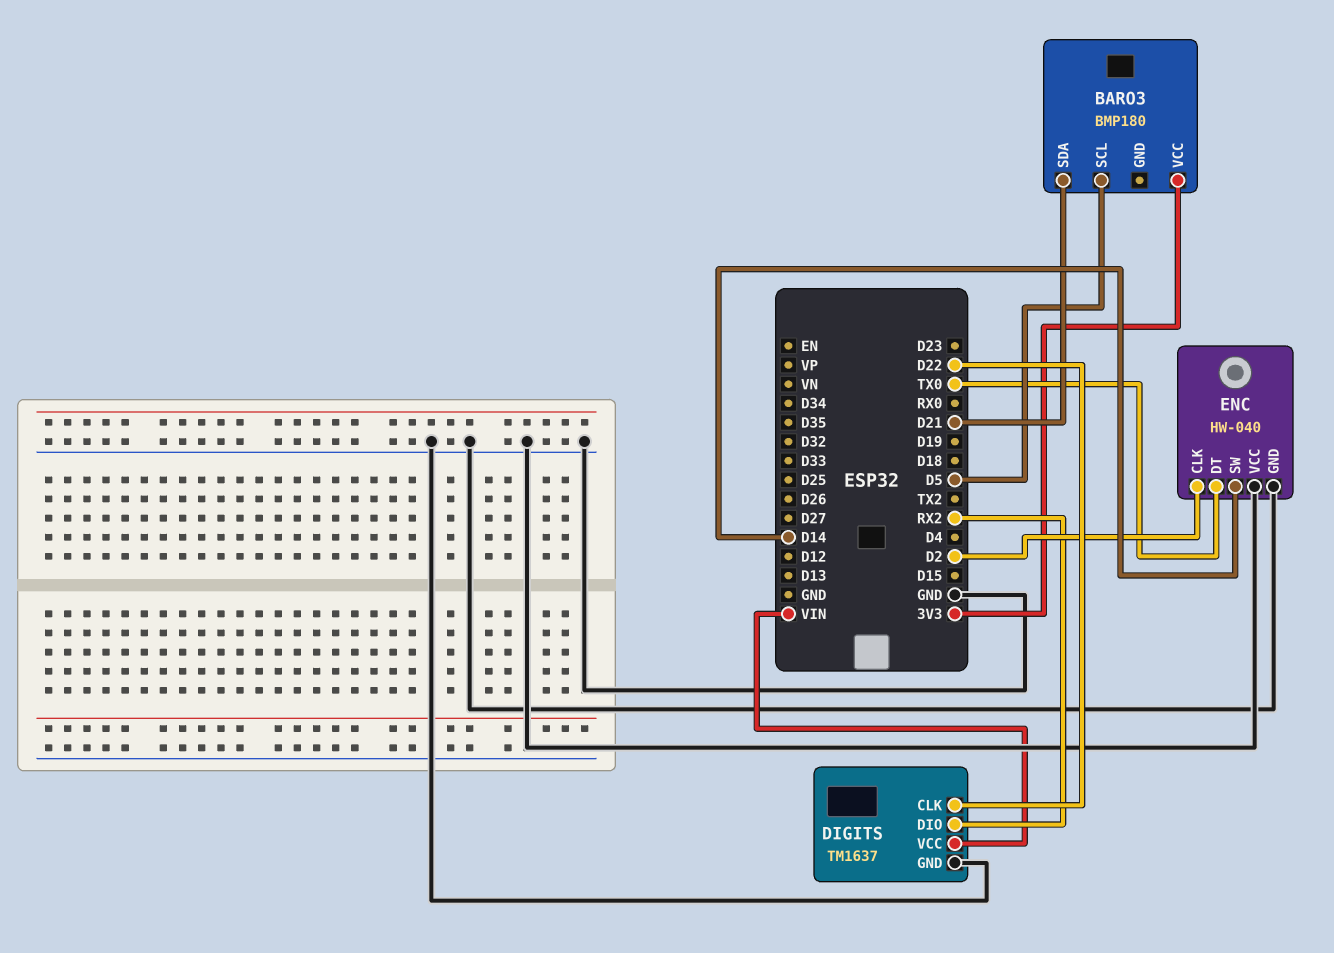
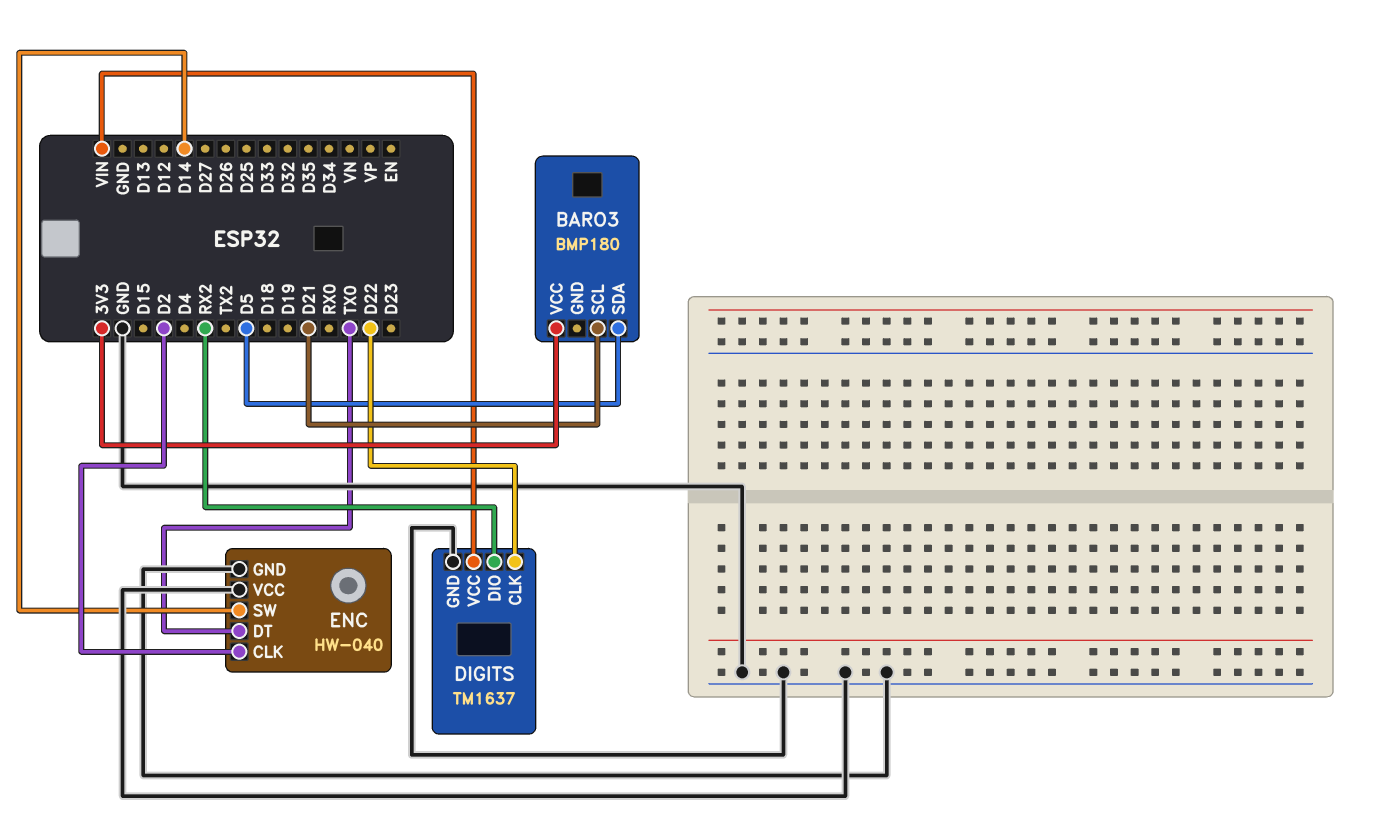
BARO3 pin SCL: D5 -> D21
BARO3 pin SDA: D21 -> D5

